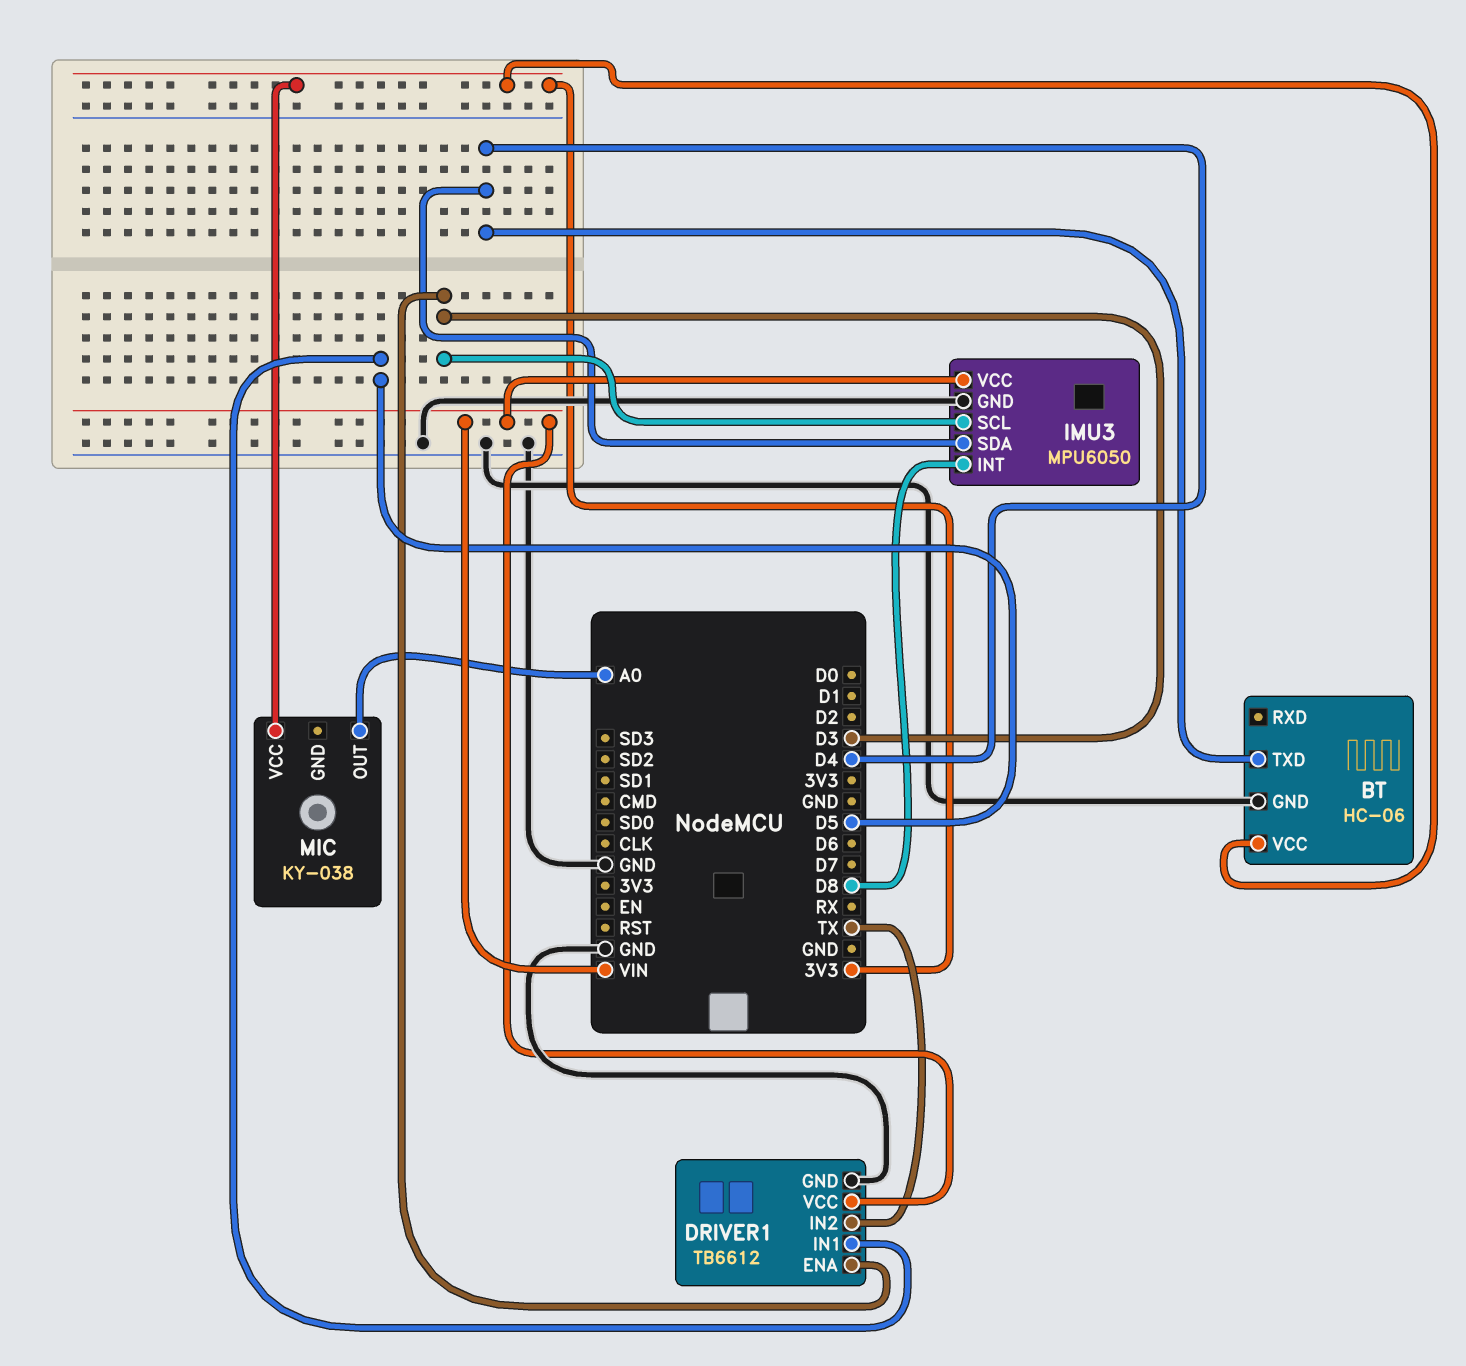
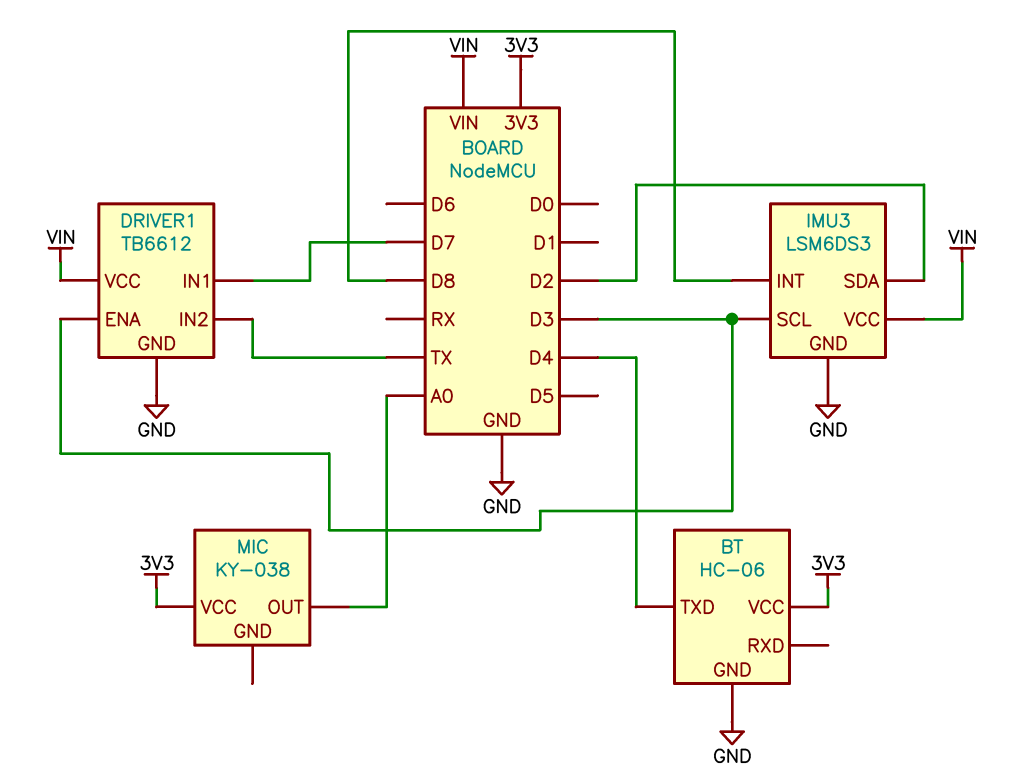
DRIVER1 pin IN1: D5 -> D7
IMU3: MPU6050 -> LSM6DS3
IMU3 pin SDA: D4 -> D2

